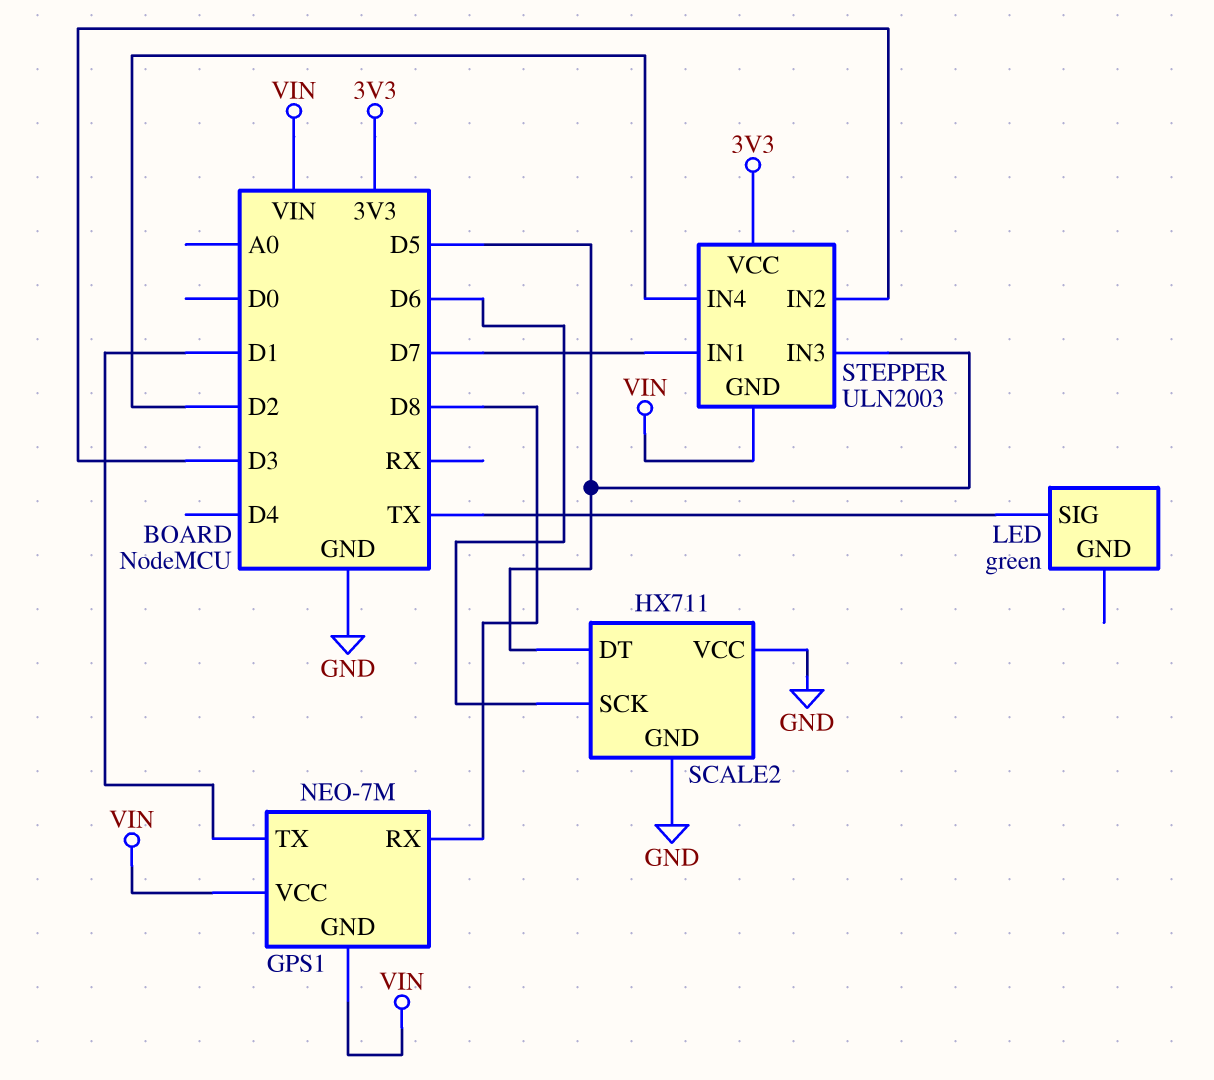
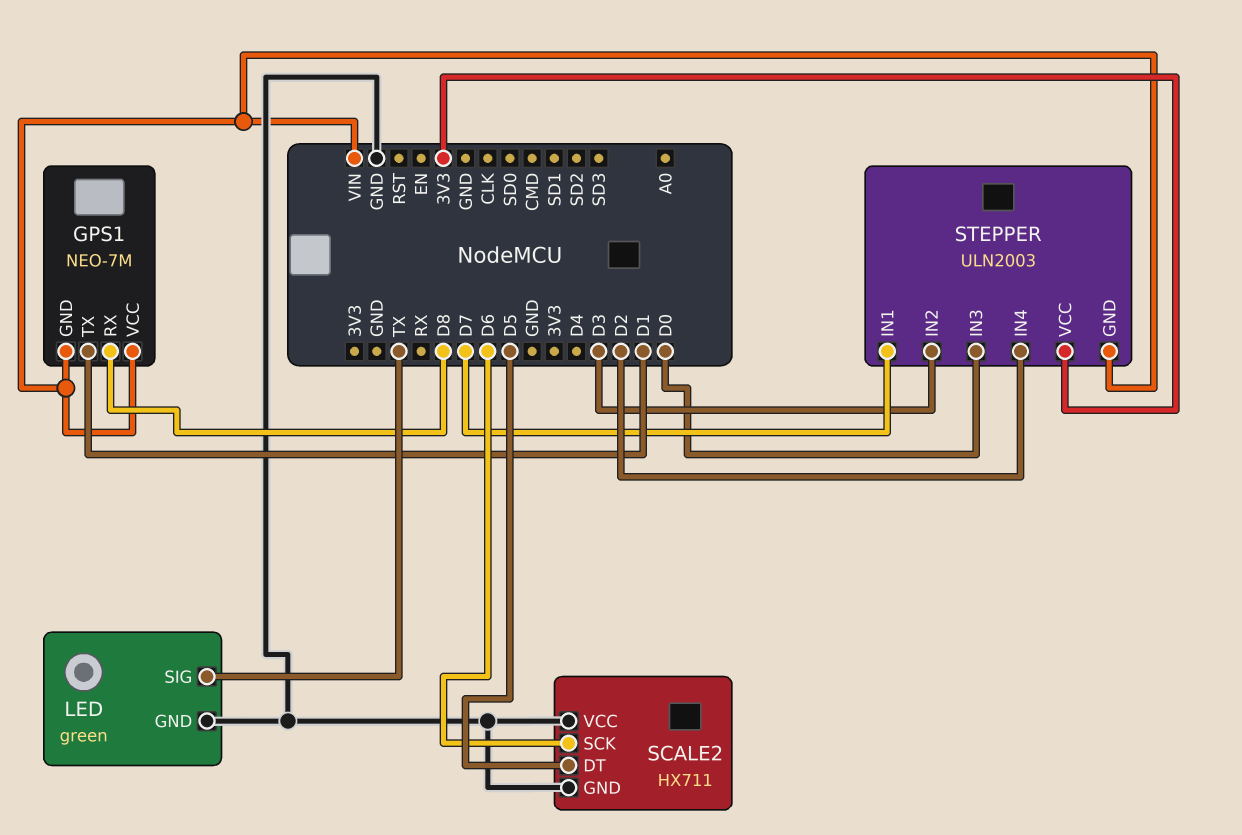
LED pin GND: none -> GND
STEPPER pin IN3: D5 -> D0

